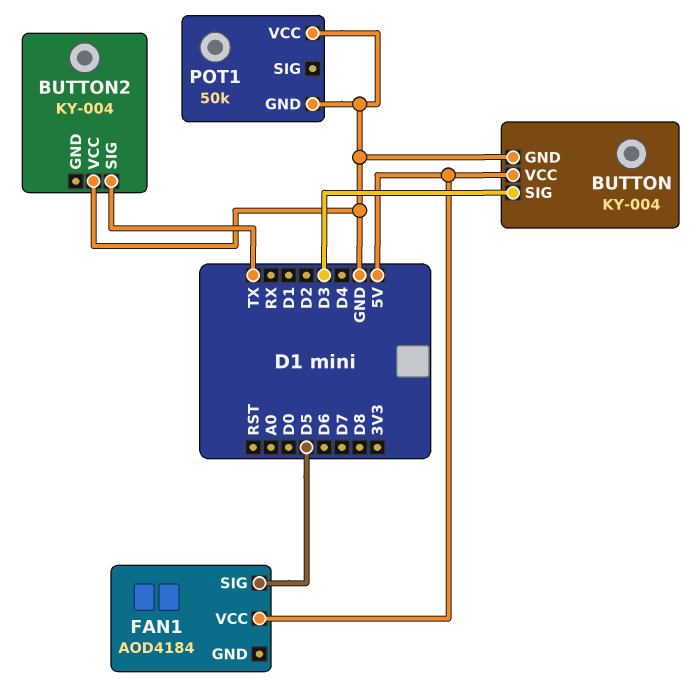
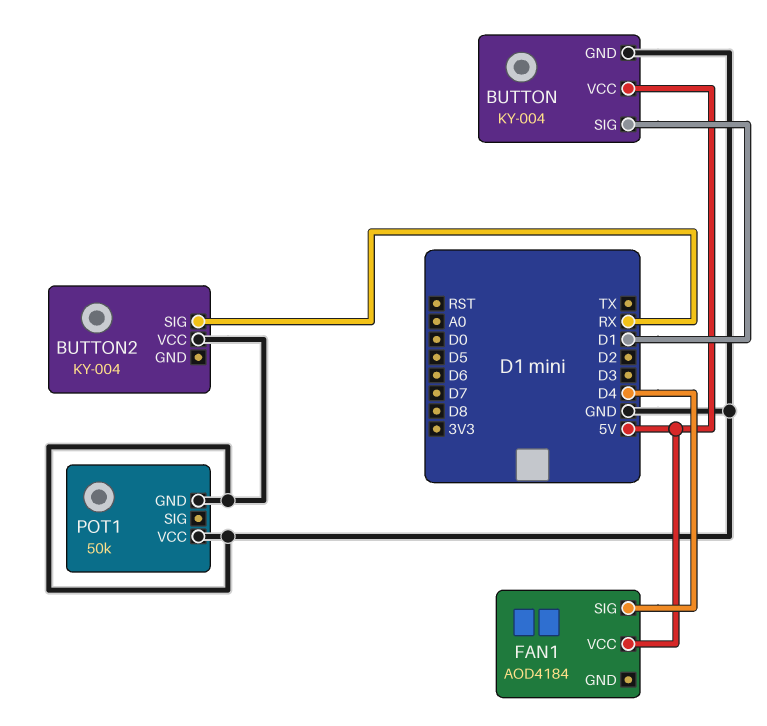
BUTTON pin SIG: D3 -> D1
BUTTON2 pin SIG: TX -> RX
FAN1 pin SIG: D5 -> D4

